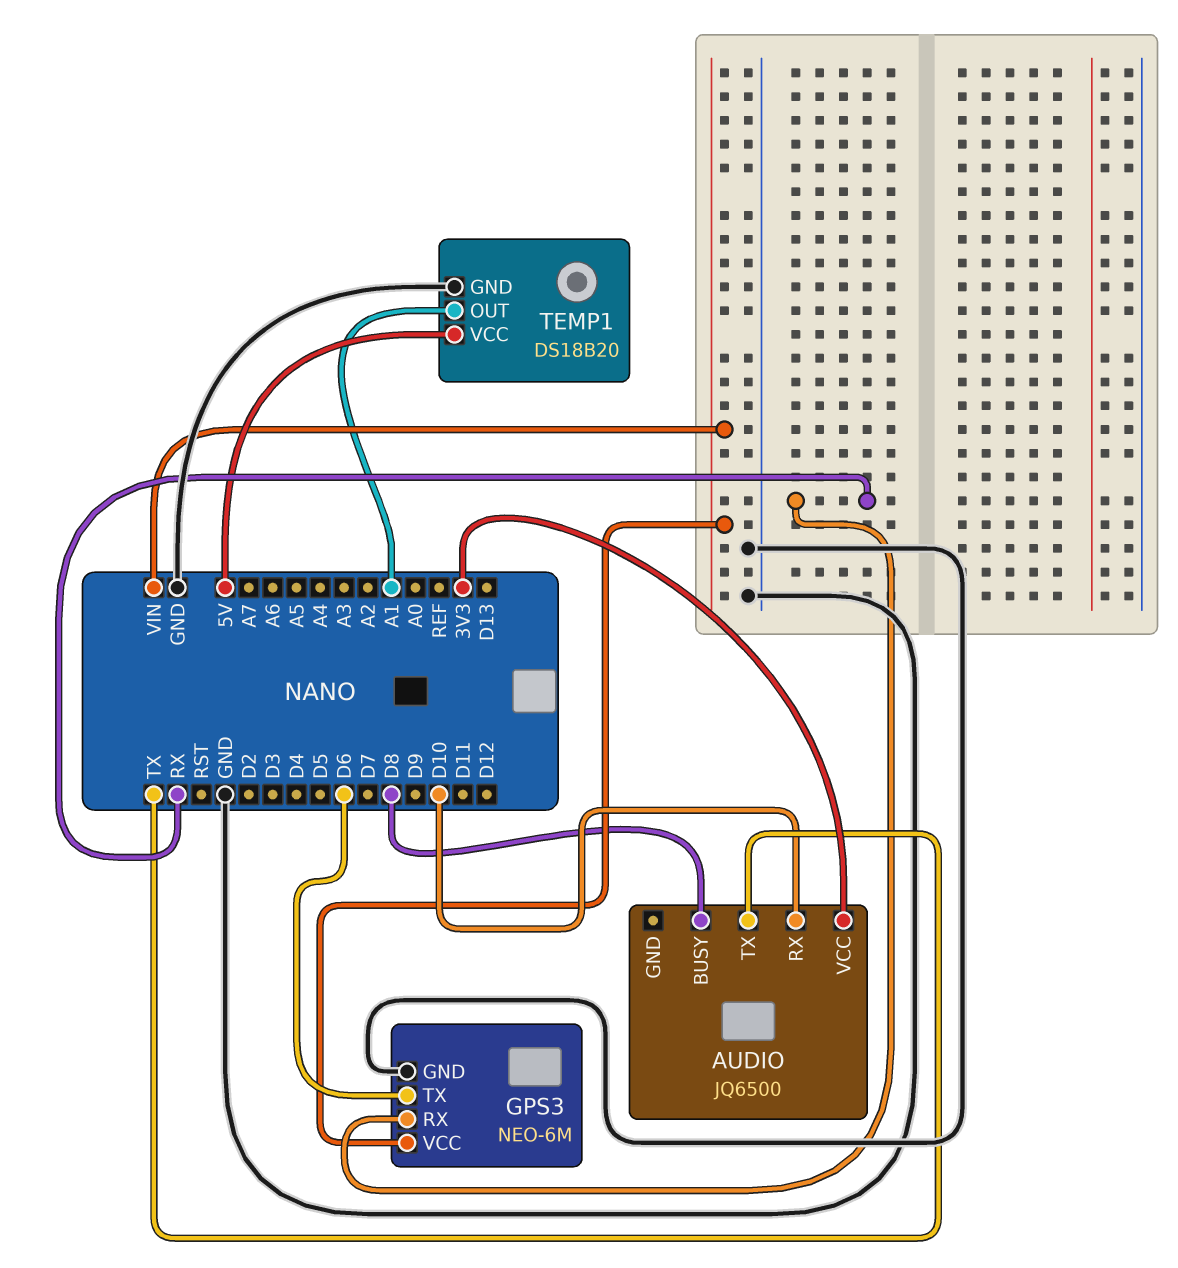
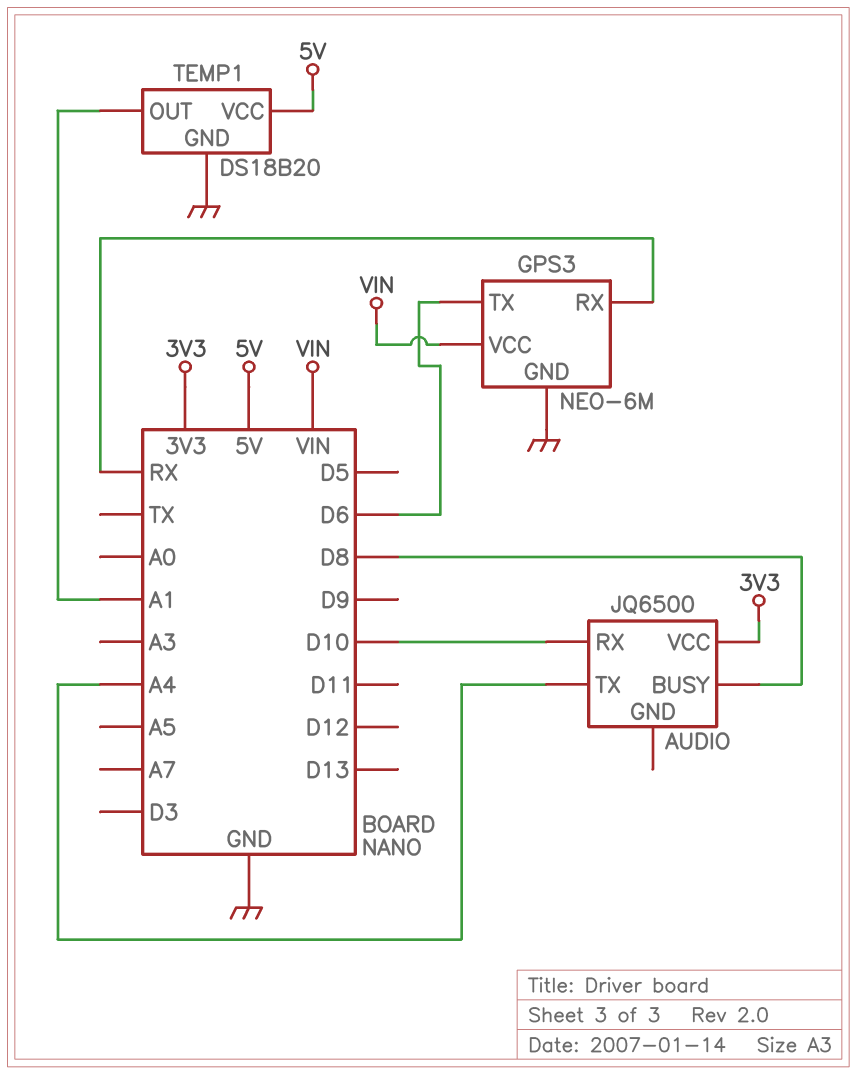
AUDIO pin TX: TX -> A4

